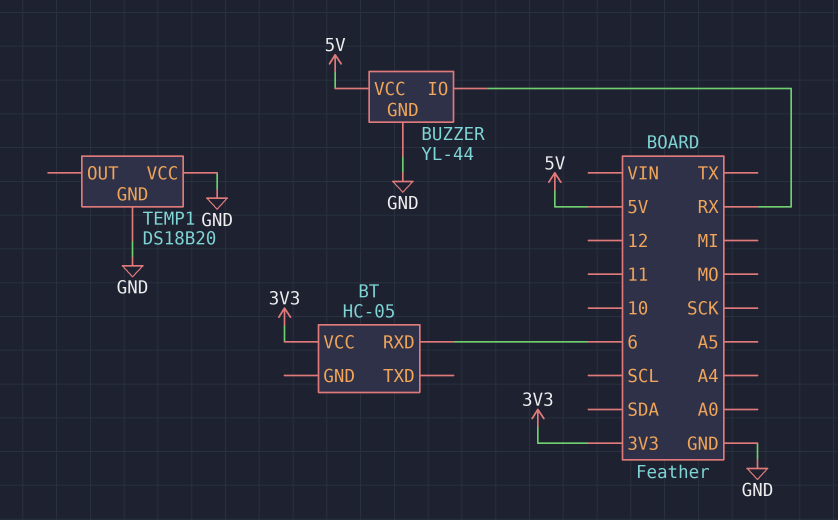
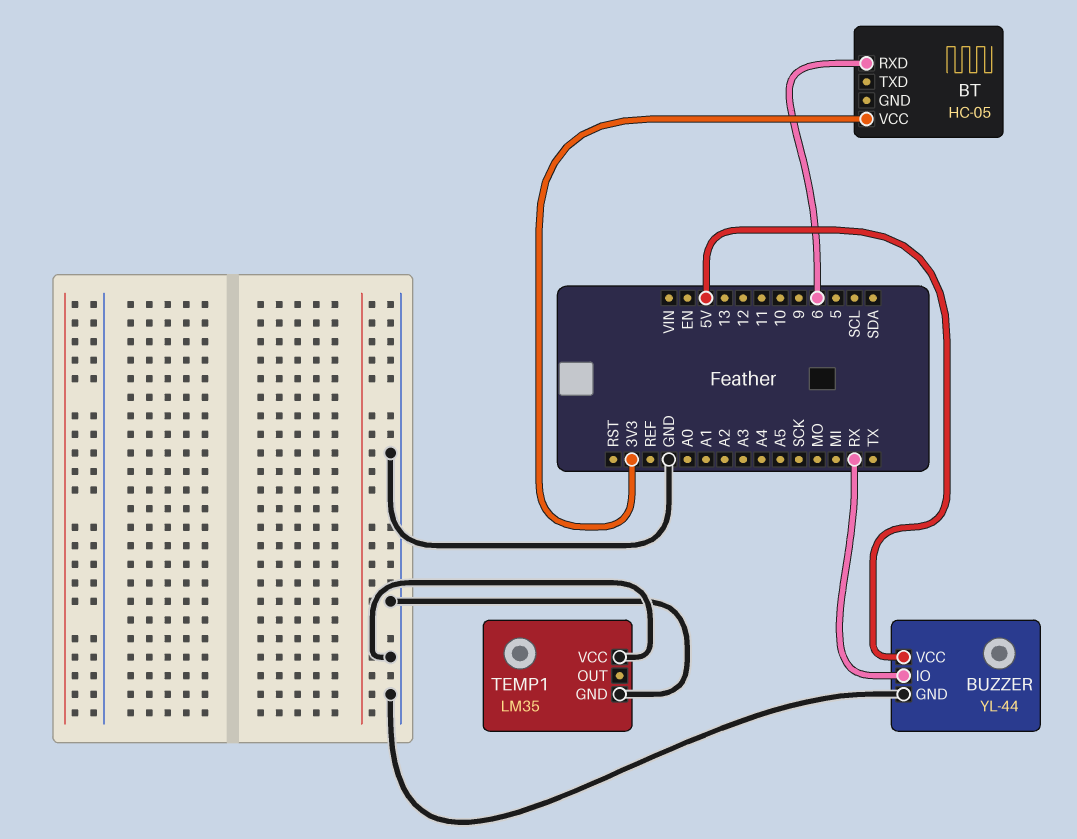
TEMP1: DS18B20 -> LM35

